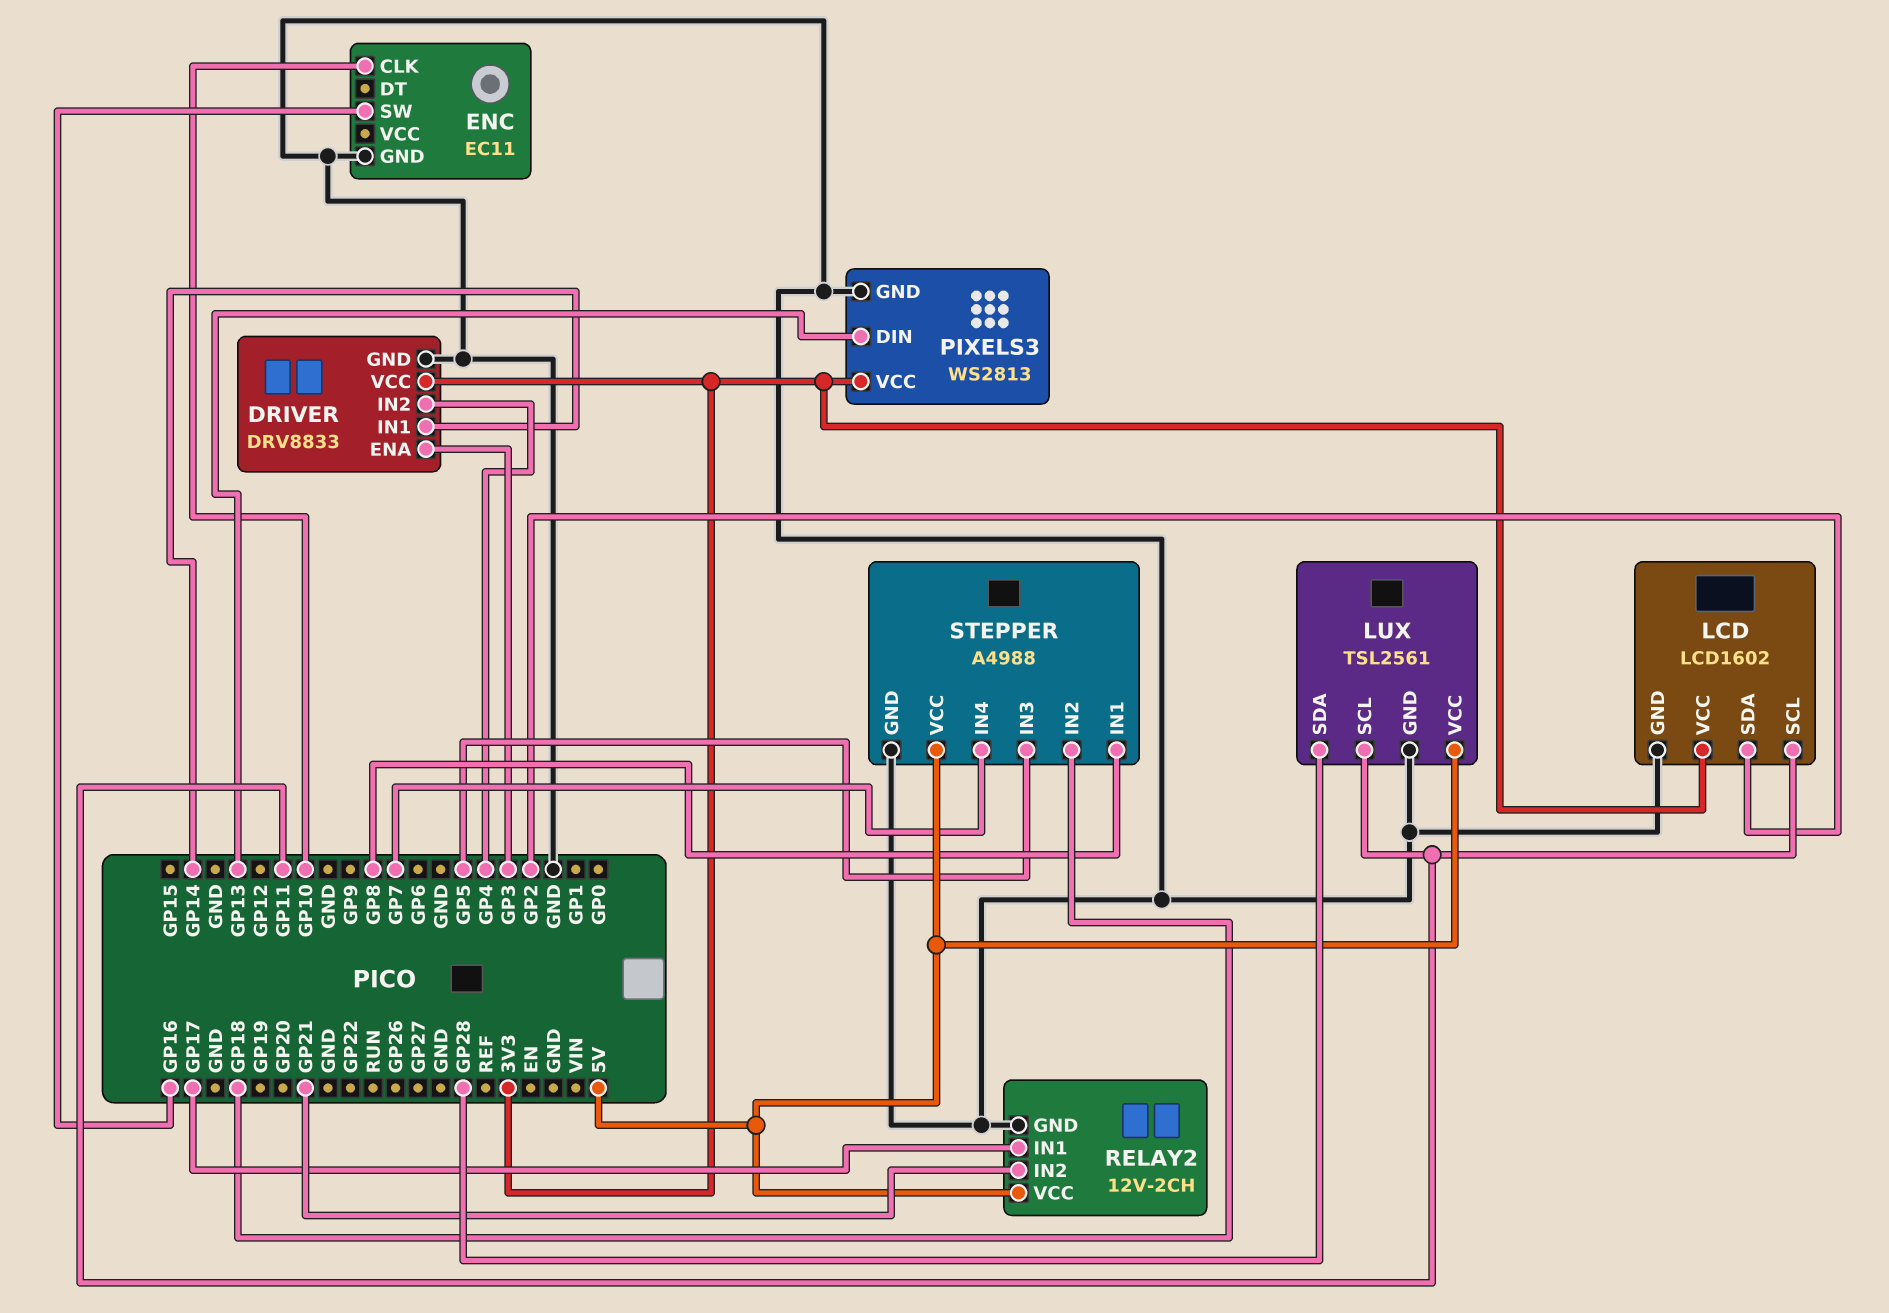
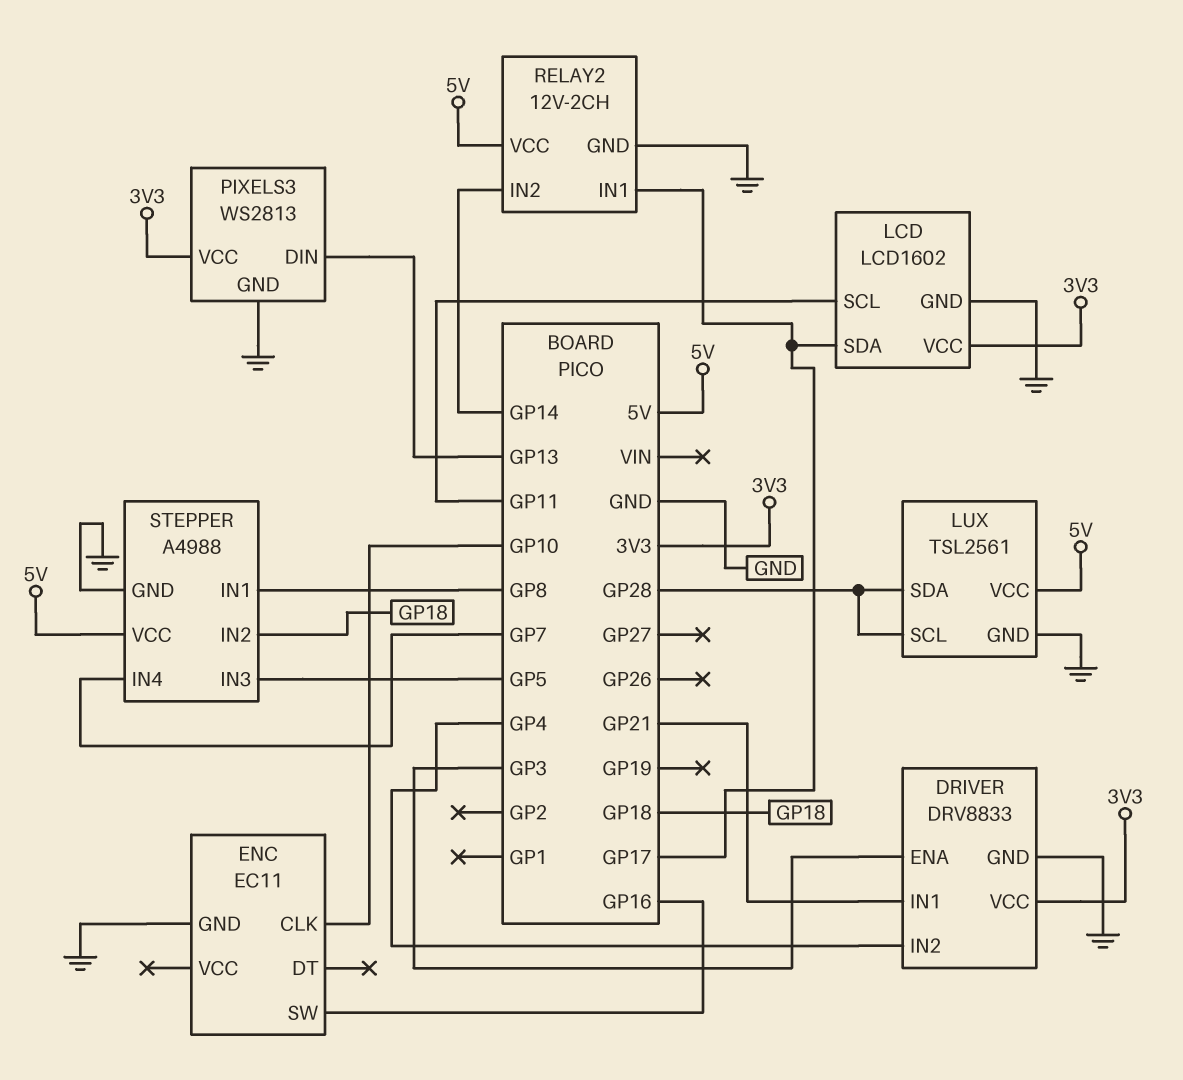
DRIVER pin IN1: GP14 -> GP21
LCD pin SDA: GP2 -> GP17
LUX pin SCL: GP11 -> GP28
RELAY2 pin IN2: GP21 -> GP14

